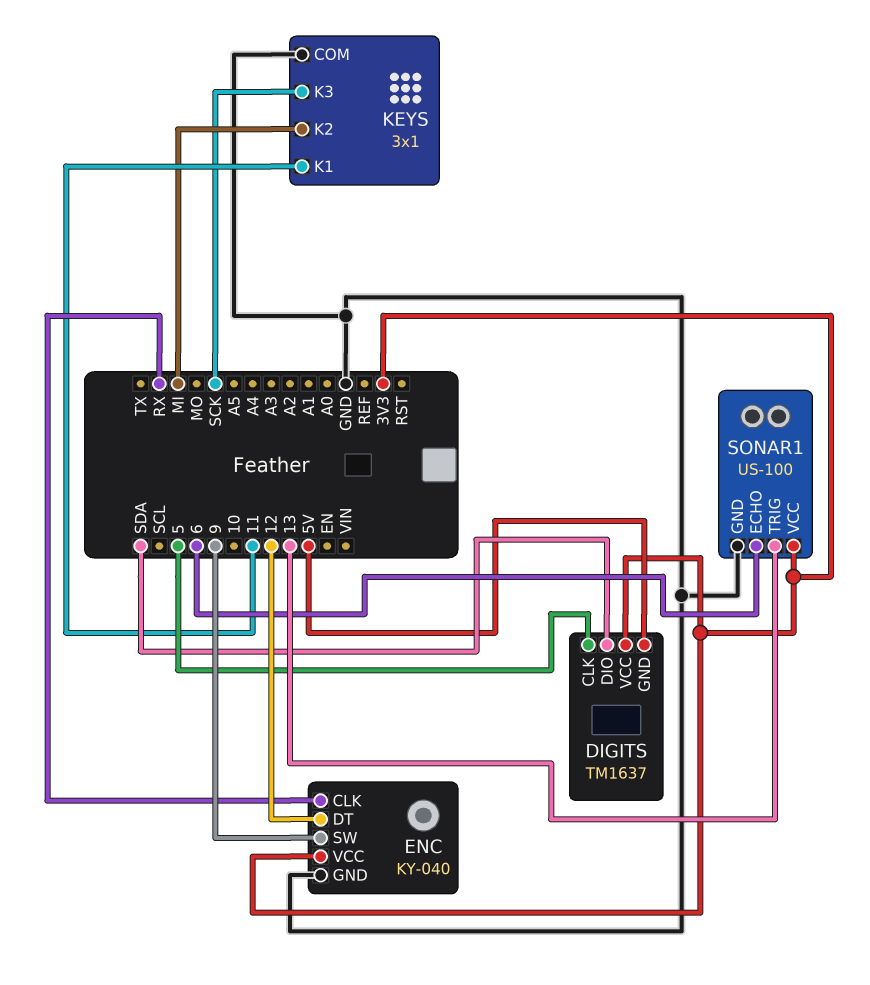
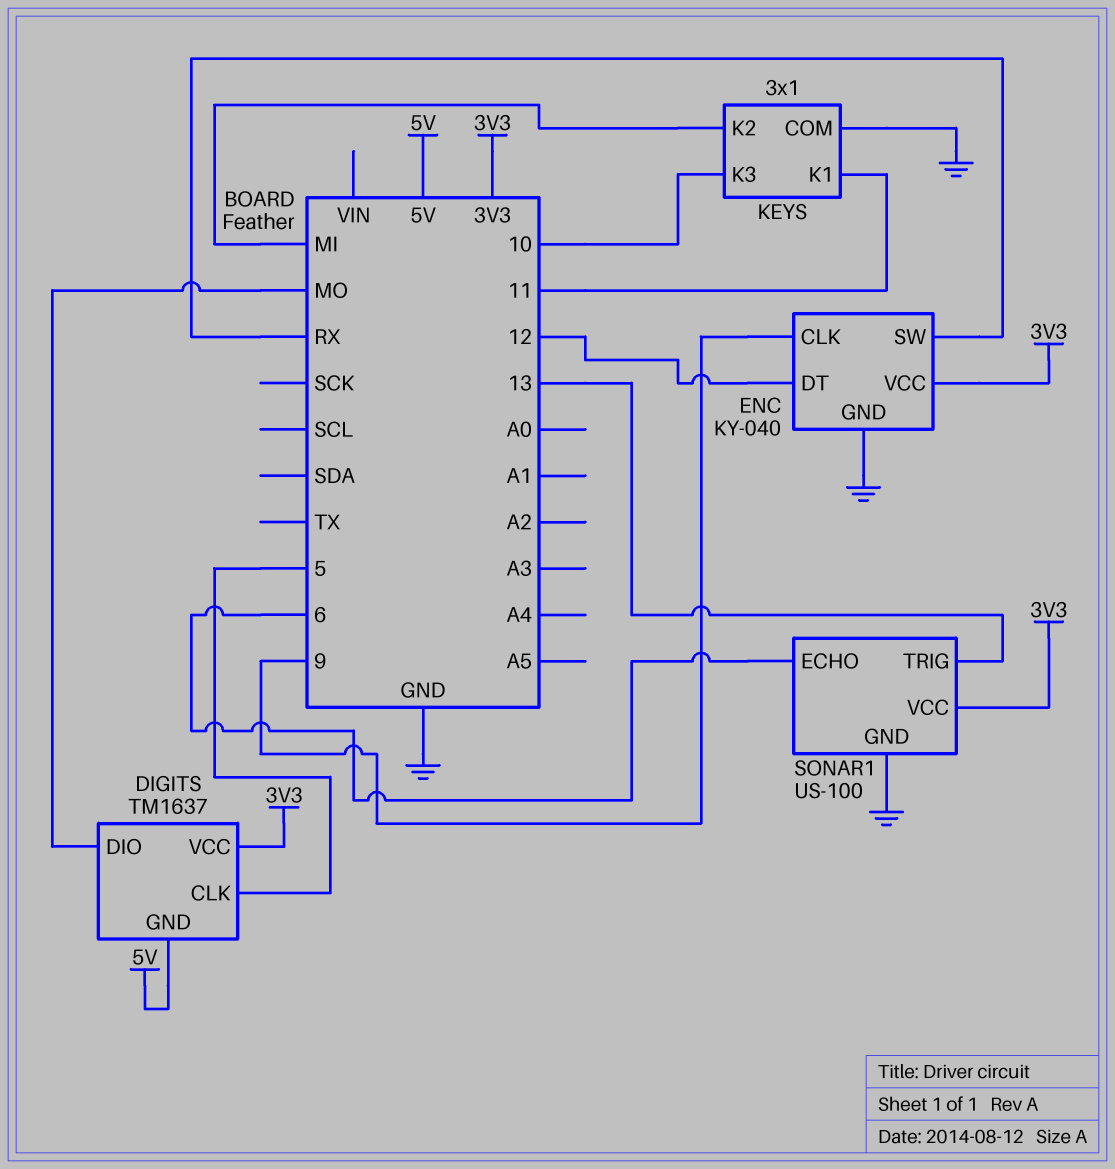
DIGITS pin DIO: SDA -> MO
ENC pin CLK: RX -> 9
ENC pin SW: 9 -> RX
KEYS pin K3: SCK -> 10

